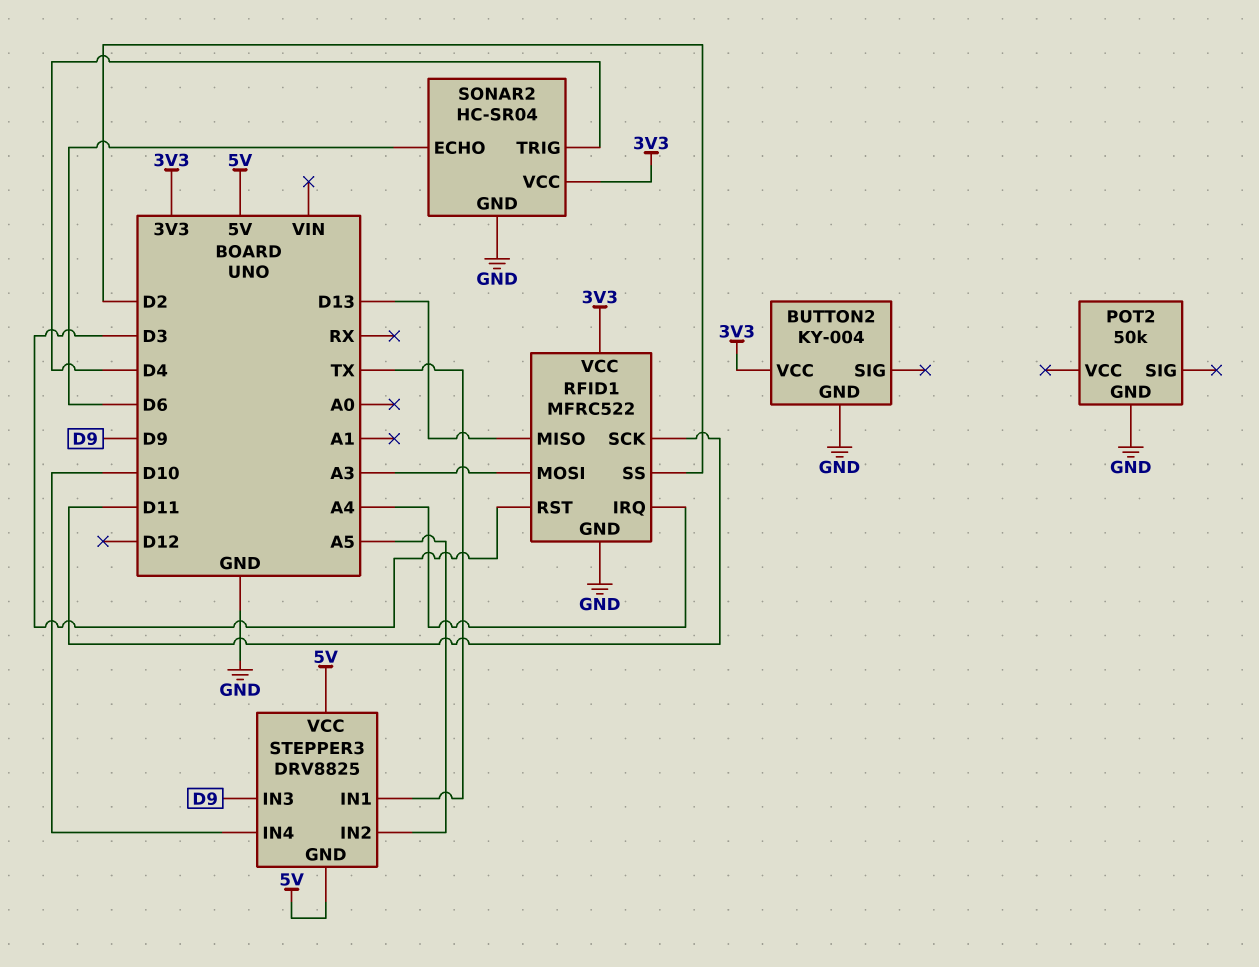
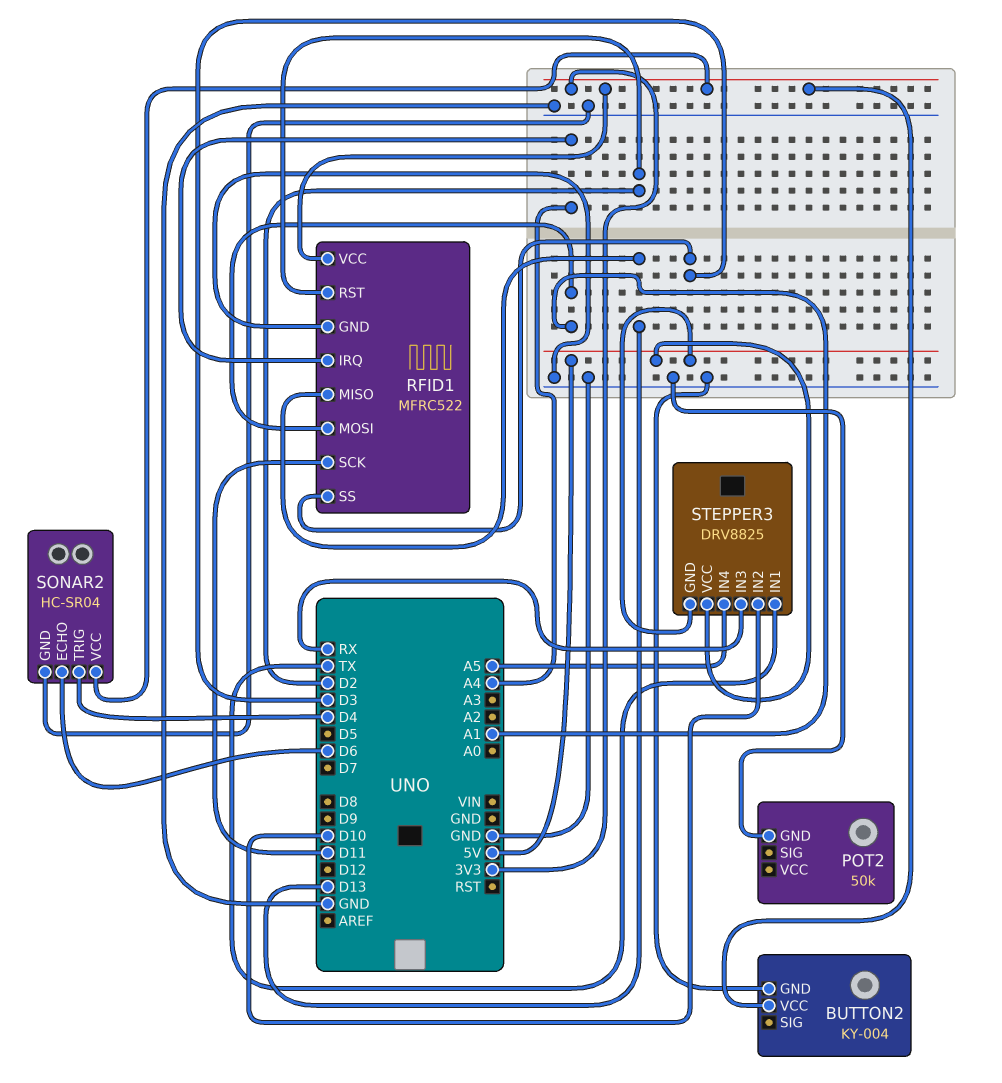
RFID1 pin MOSI: A3 -> A1
RFID1 pin RST: D3 -> D2
RFID1 pin SS: D2 -> D3
STEPPER3 pin IN2: A5 -> D10
STEPPER3 pin IN3: D9 -> RX
STEPPER3 pin IN4: D10 -> A5

